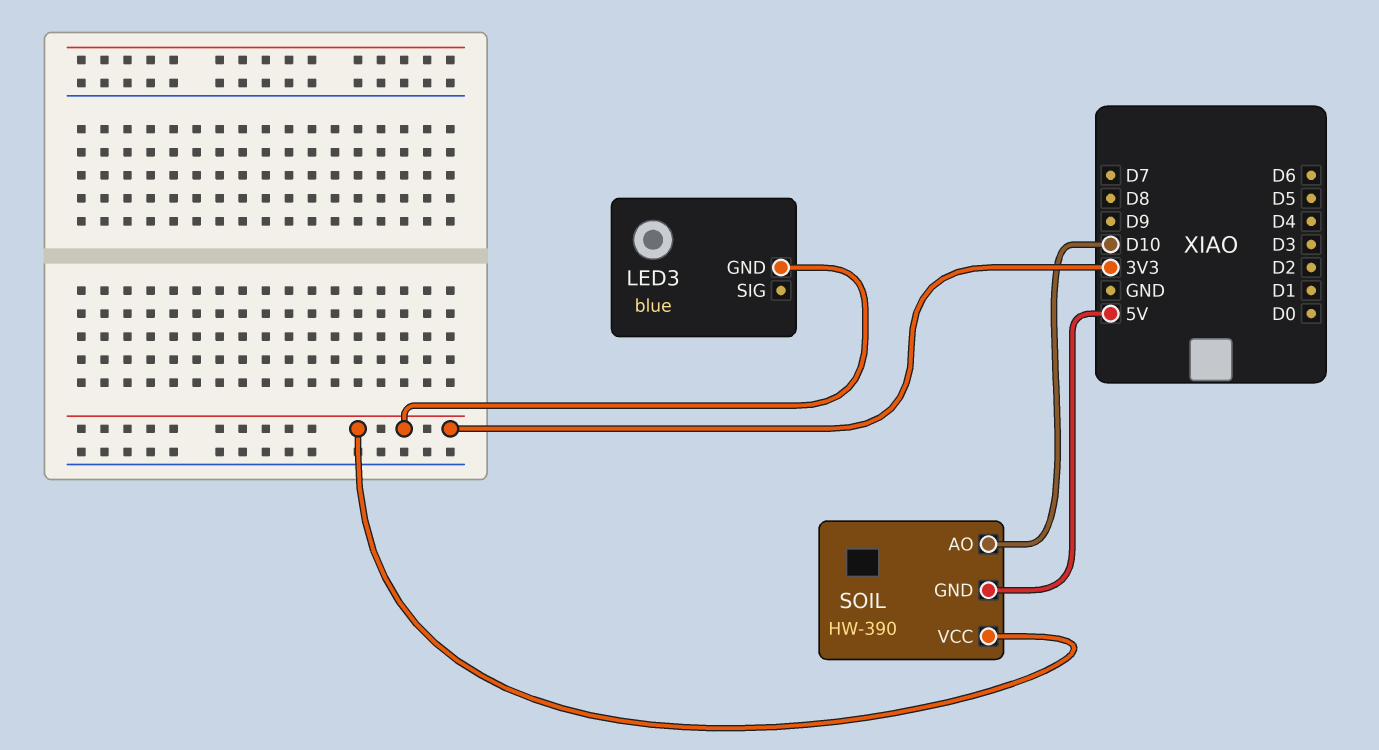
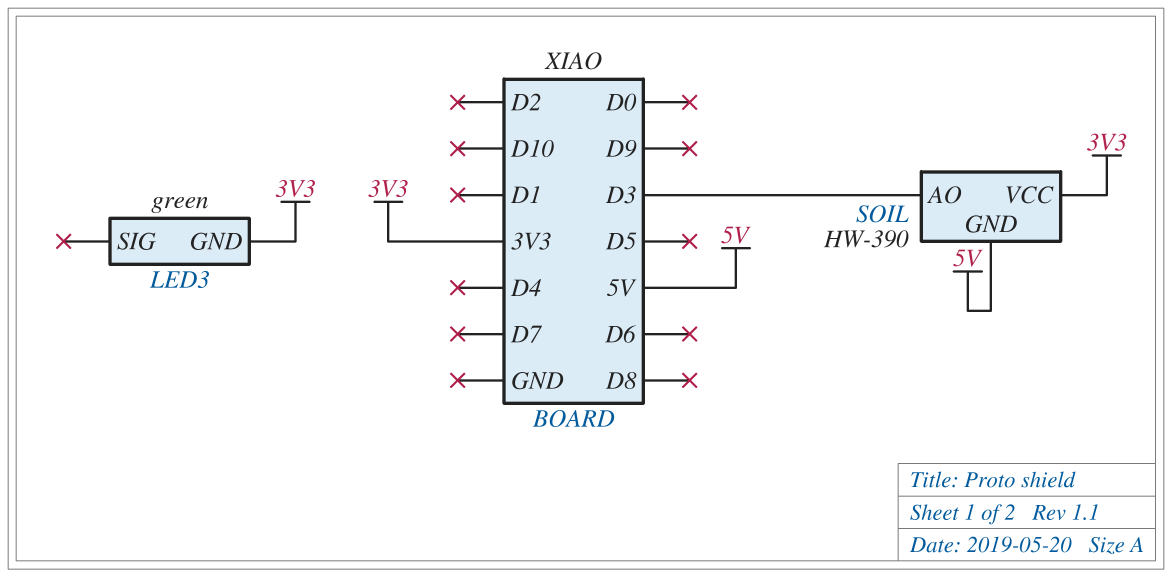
LED3: blue -> green
SOIL pin AO: D10 -> D3

